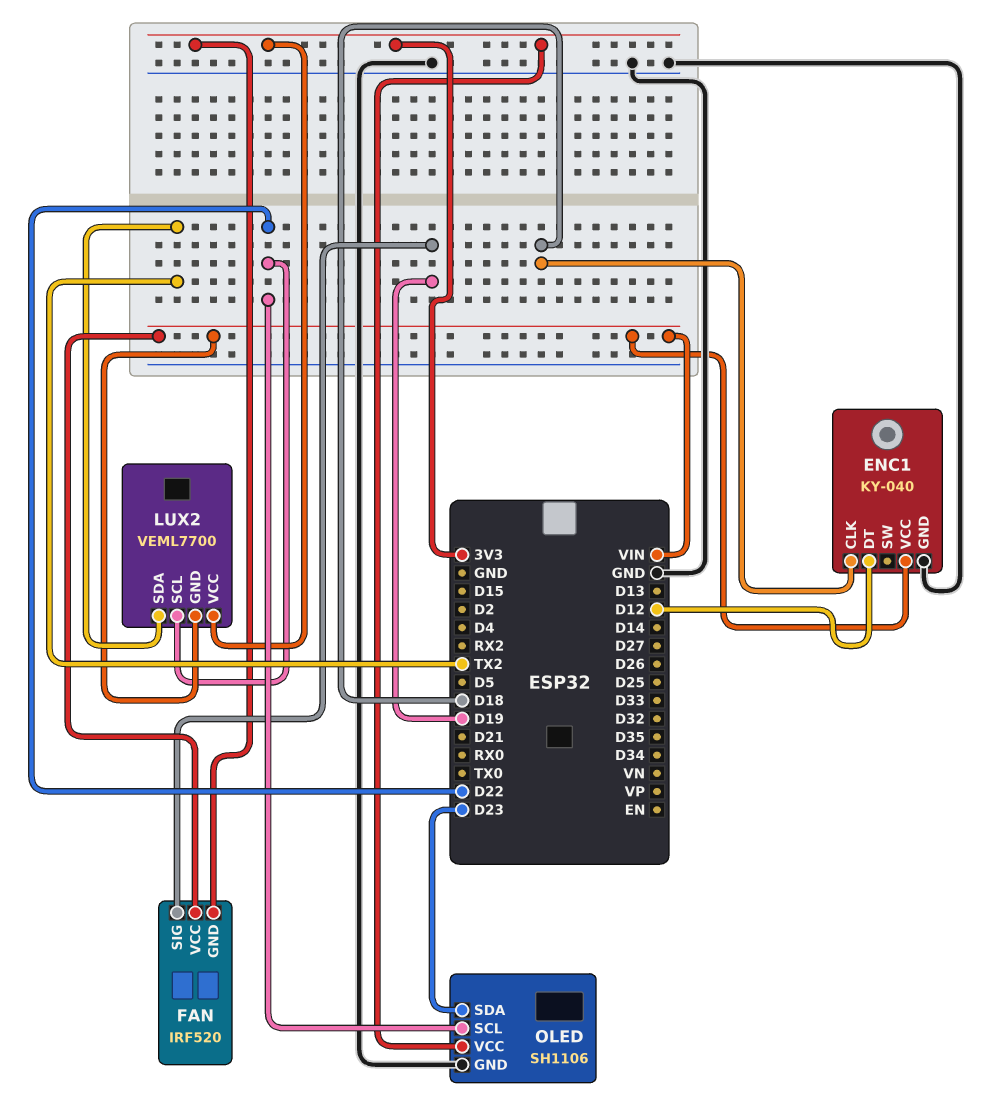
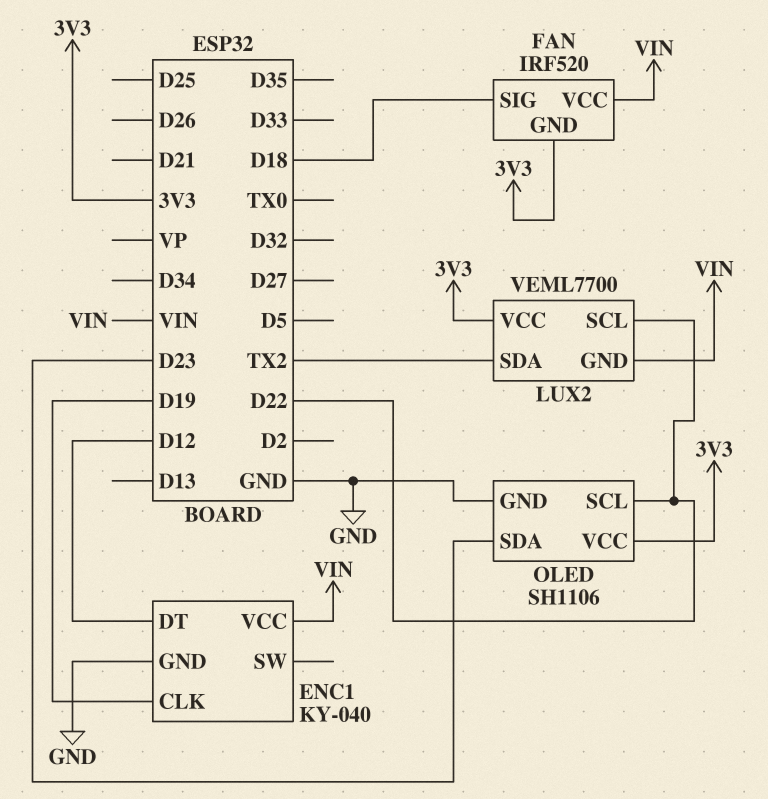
ENC1 pin CLK: D18 -> D19
FAN pin SIG: D19 -> D18

